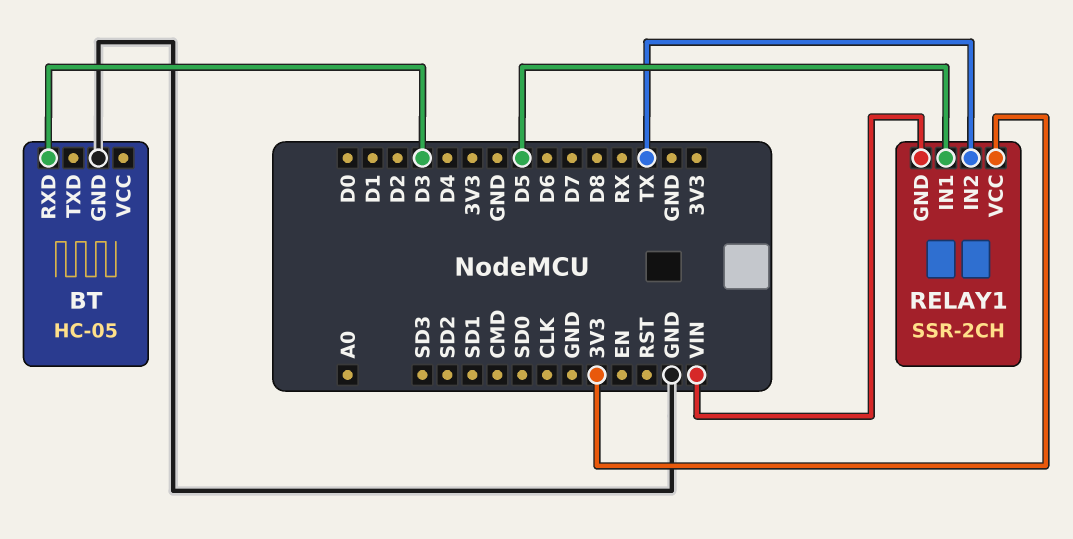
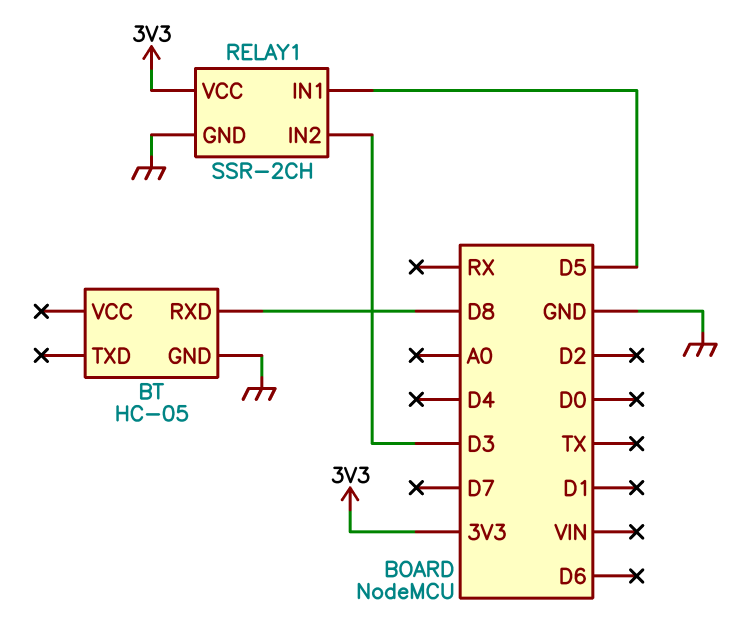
BT pin RXD: D3 -> D8
RELAY1 pin GND: VIN -> GND
RELAY1 pin IN2: TX -> D3

